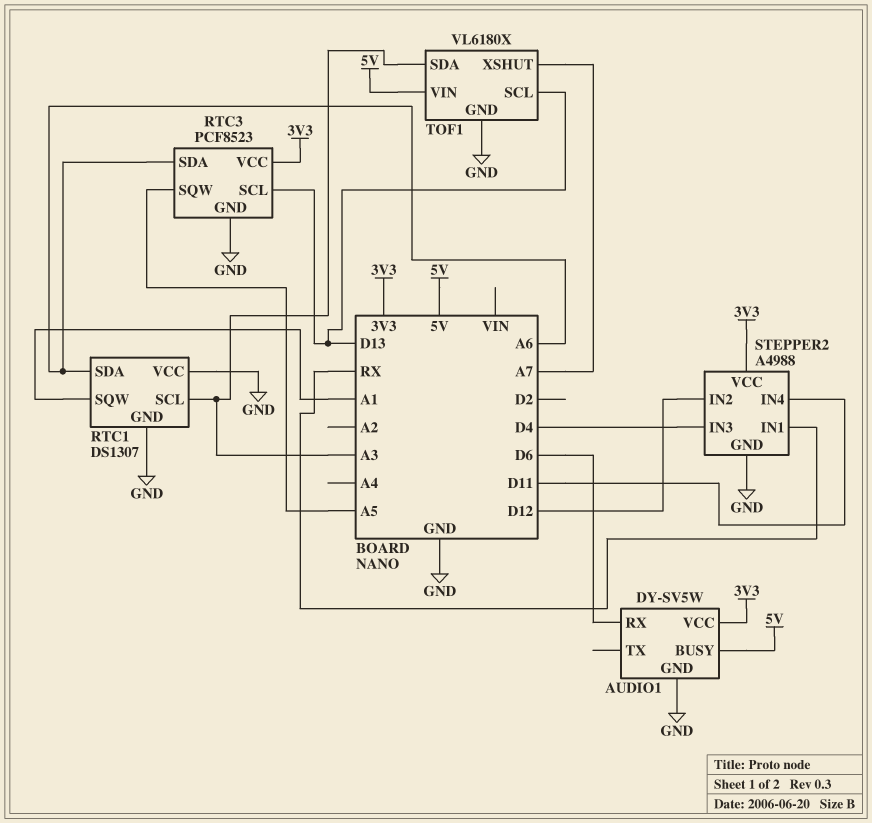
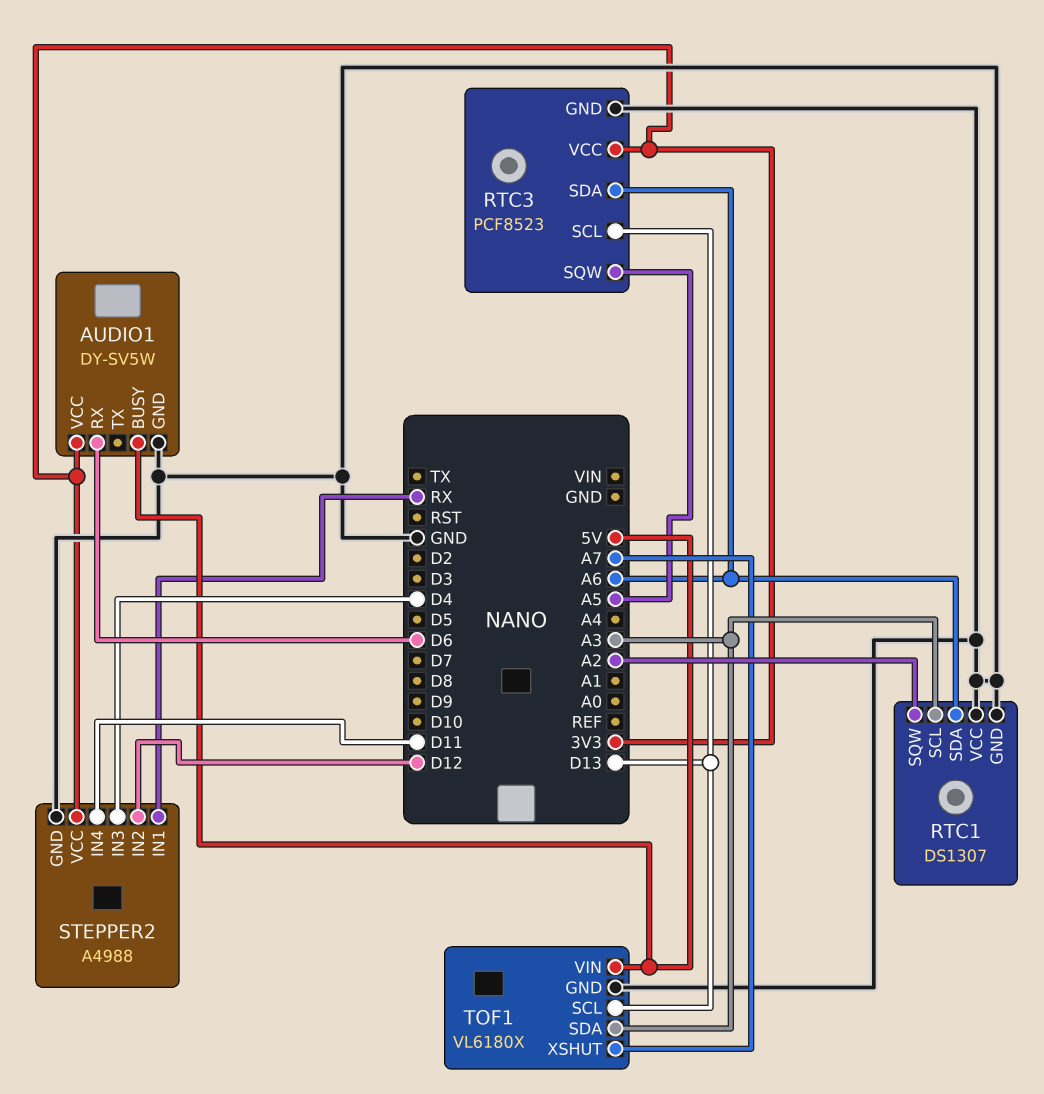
RTC1 pin SQW: A1 -> A2

